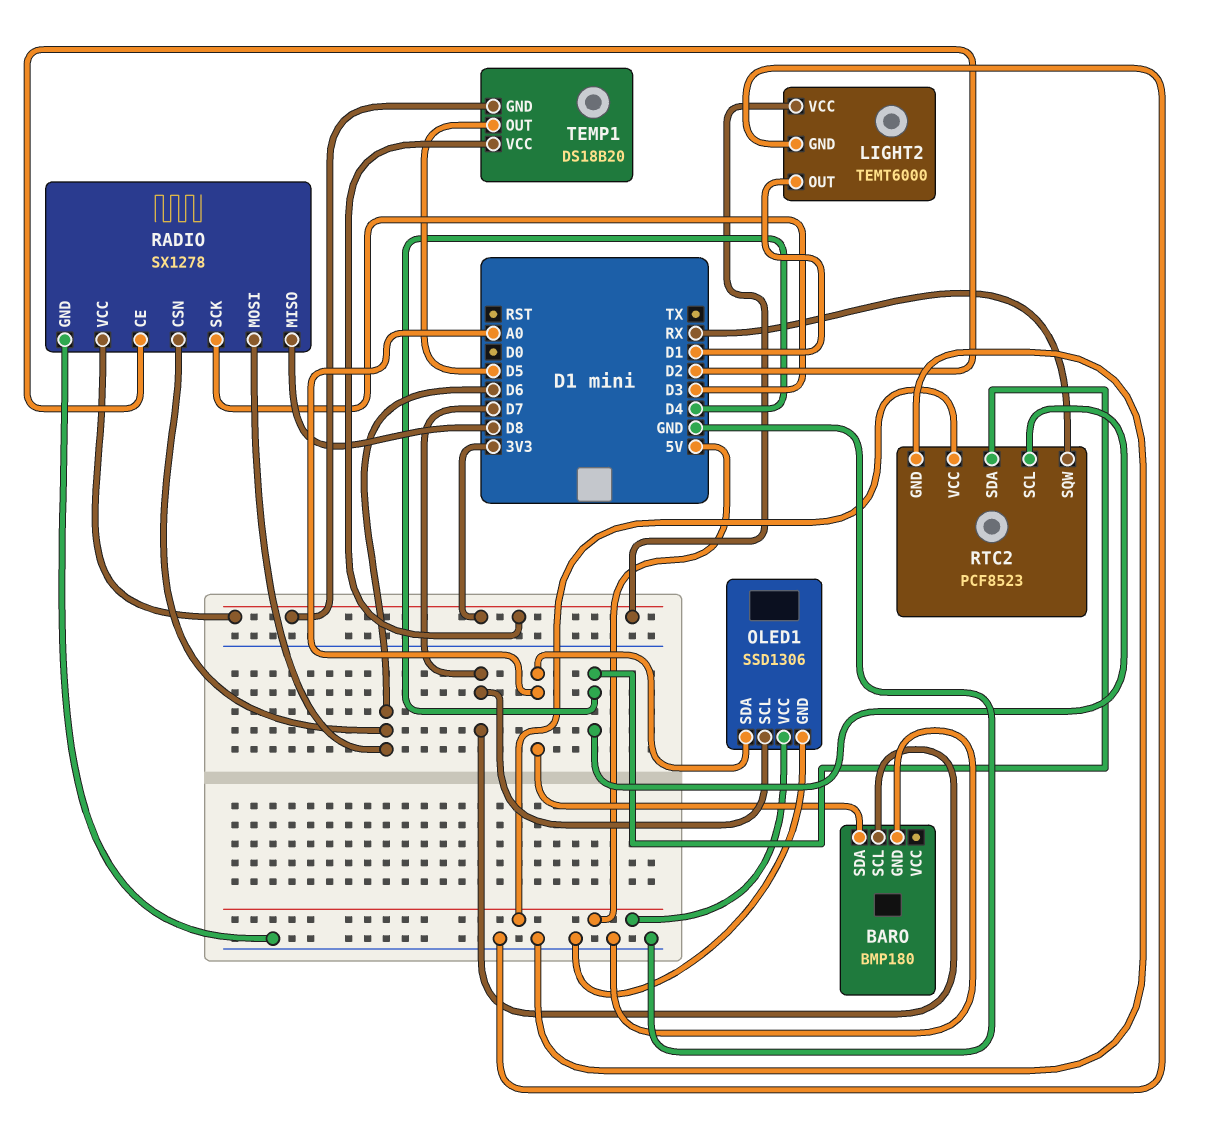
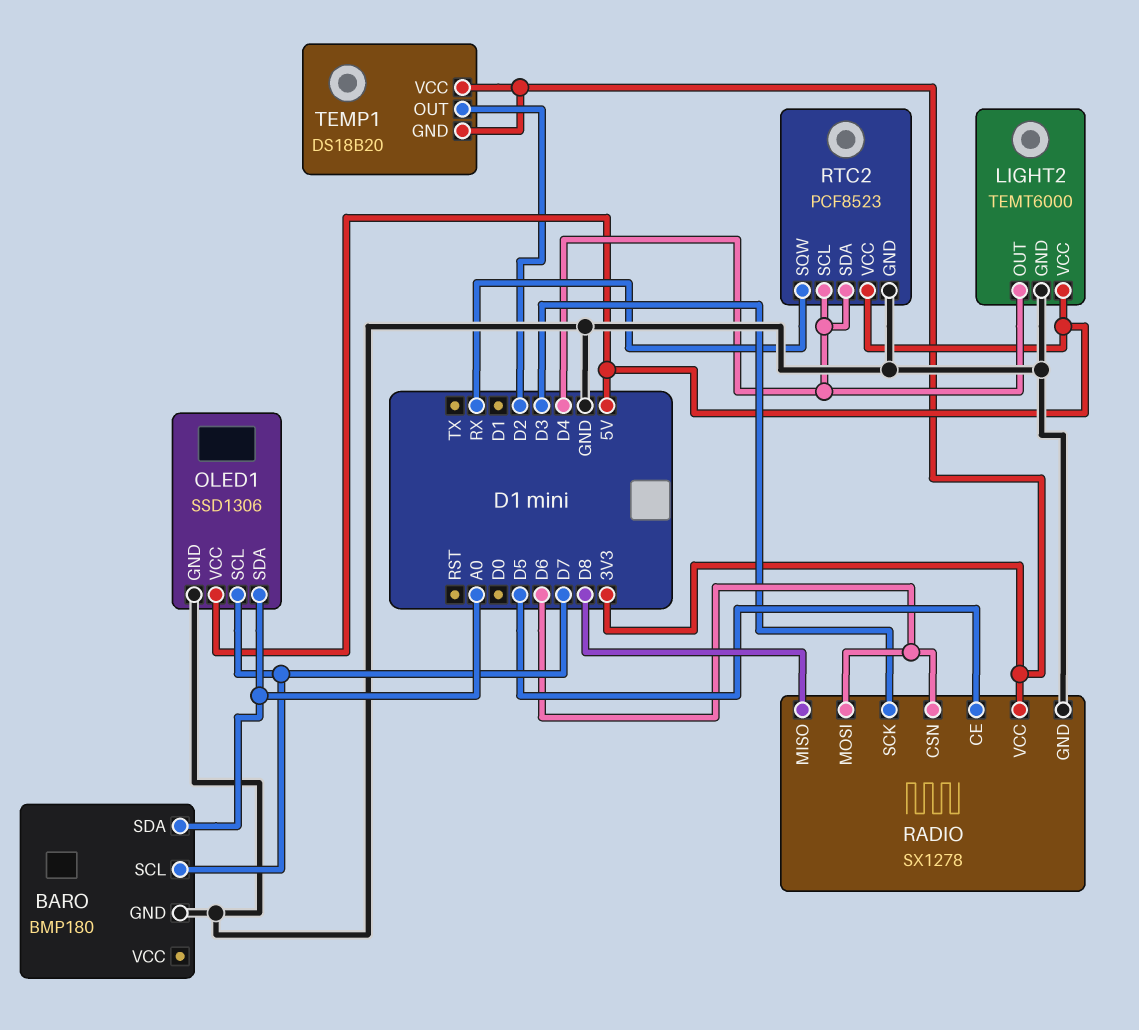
LIGHT2 pin OUT: D1 -> D4
LIGHT2 pin VCC: 3V3 -> 5V
RADIO pin CE: D2 -> D5
TEMP1 pin OUT: D5 -> D2

